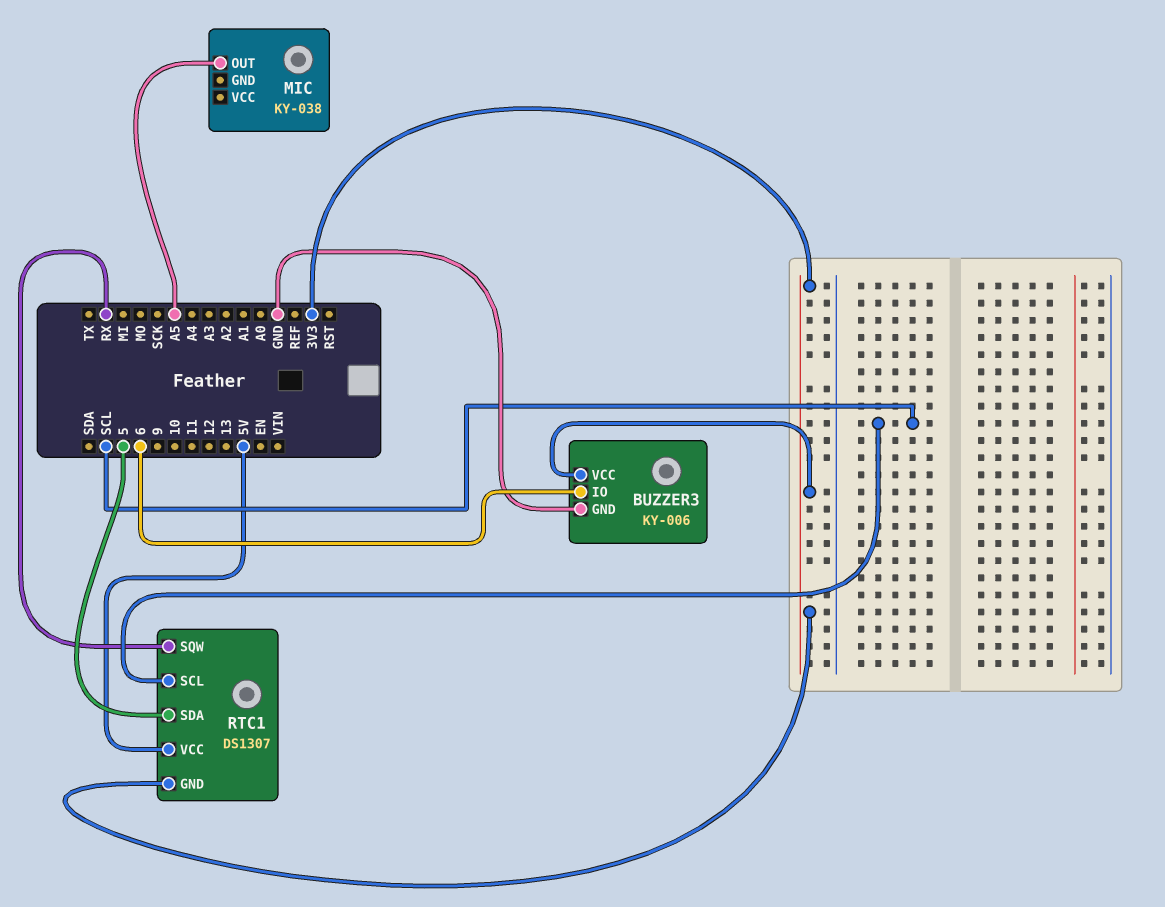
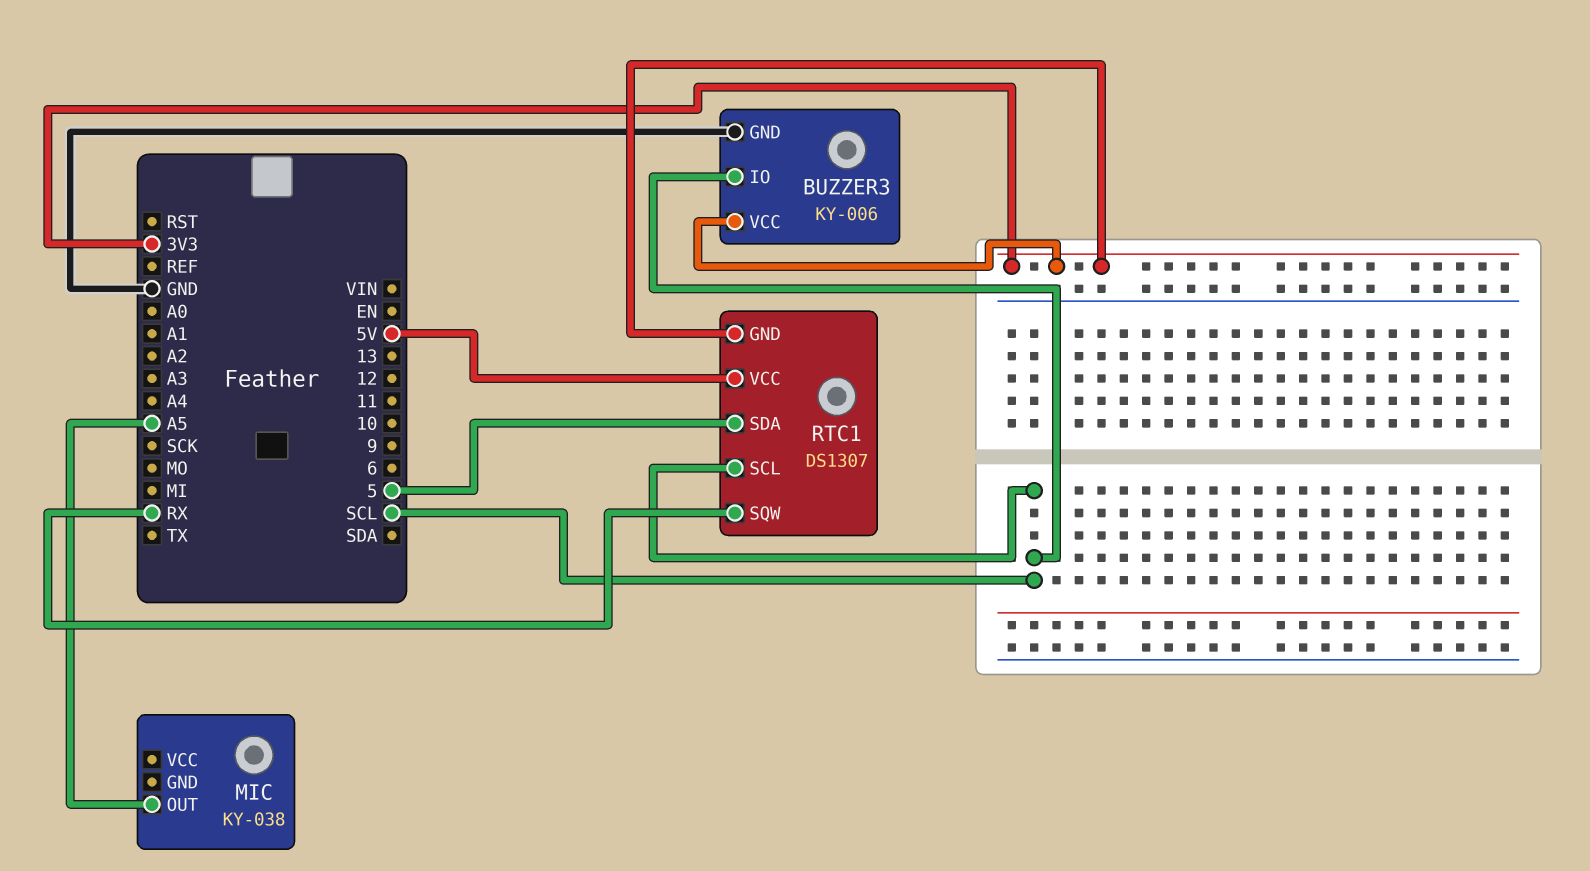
BUZZER3 pin IO: 6 -> SCL

